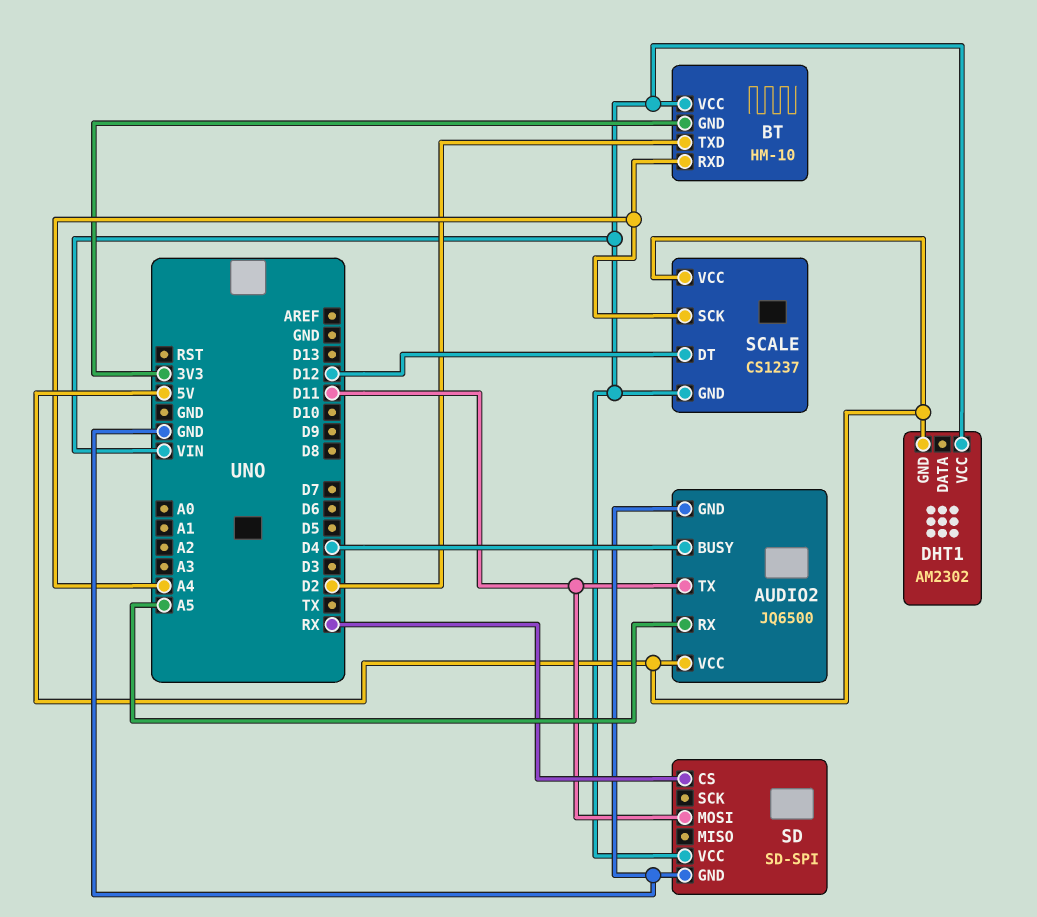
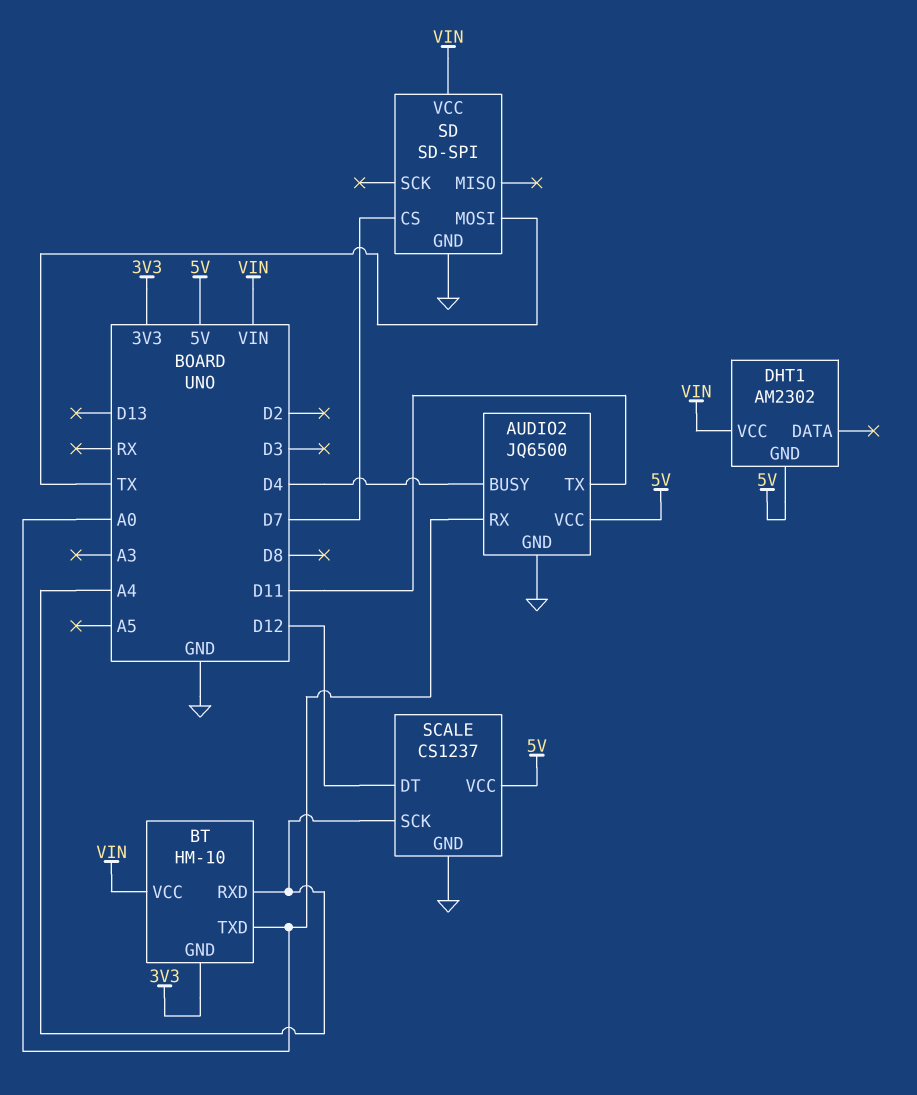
AUDIO2 pin RX: A5 -> A0
BT pin TXD: D2 -> A0
SCALE pin GND: VIN -> GND
SD pin CS: RX -> D7
SD pin MOSI: D11 -> TX

